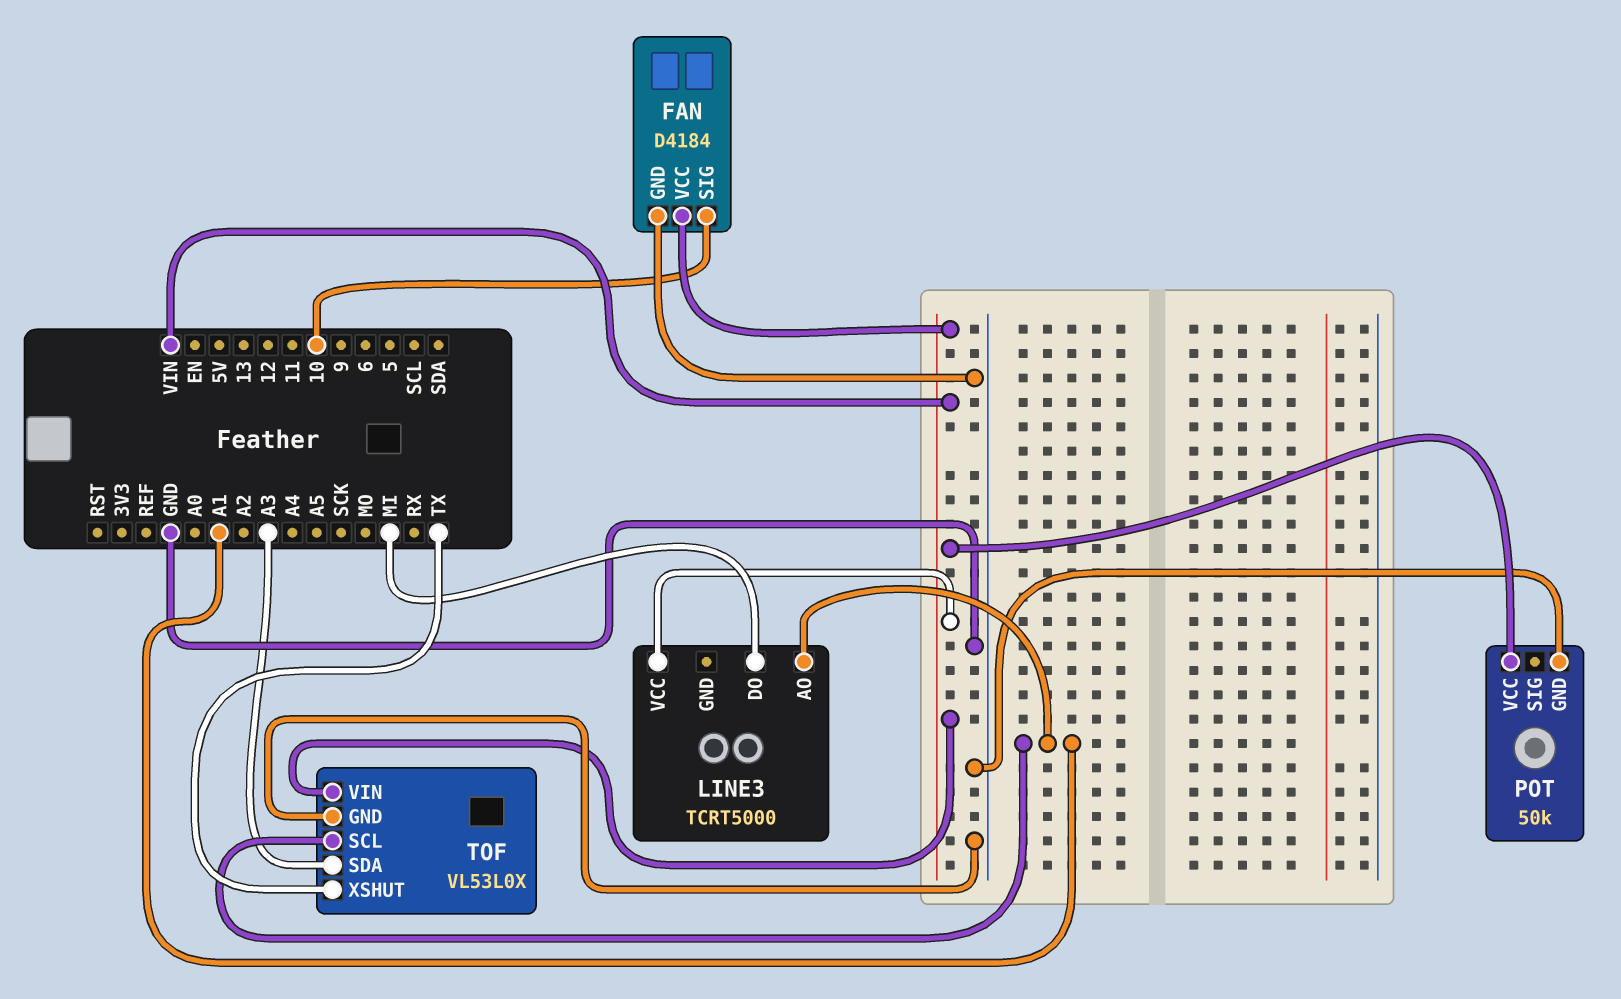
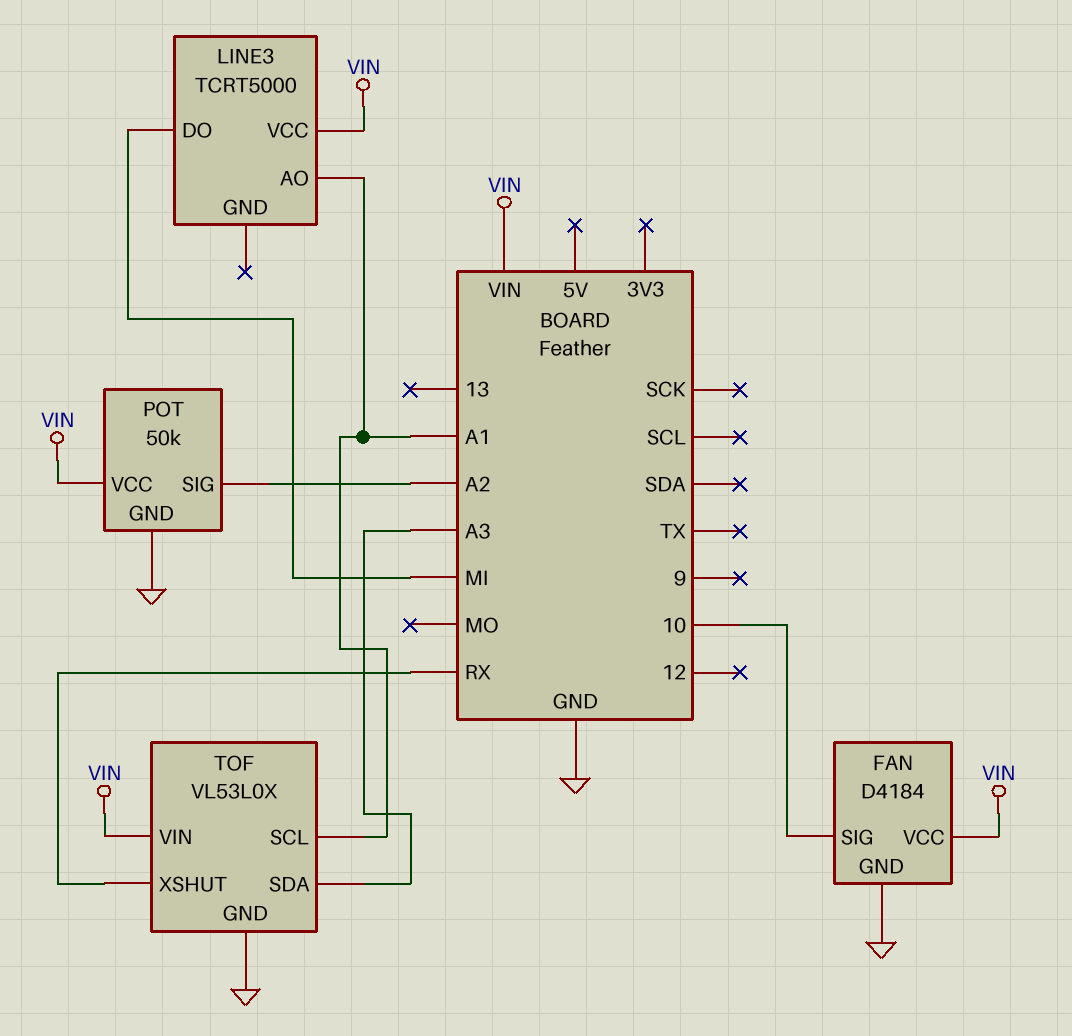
POT pin SIG: none -> A2
TOF pin XSHUT: TX -> RX

